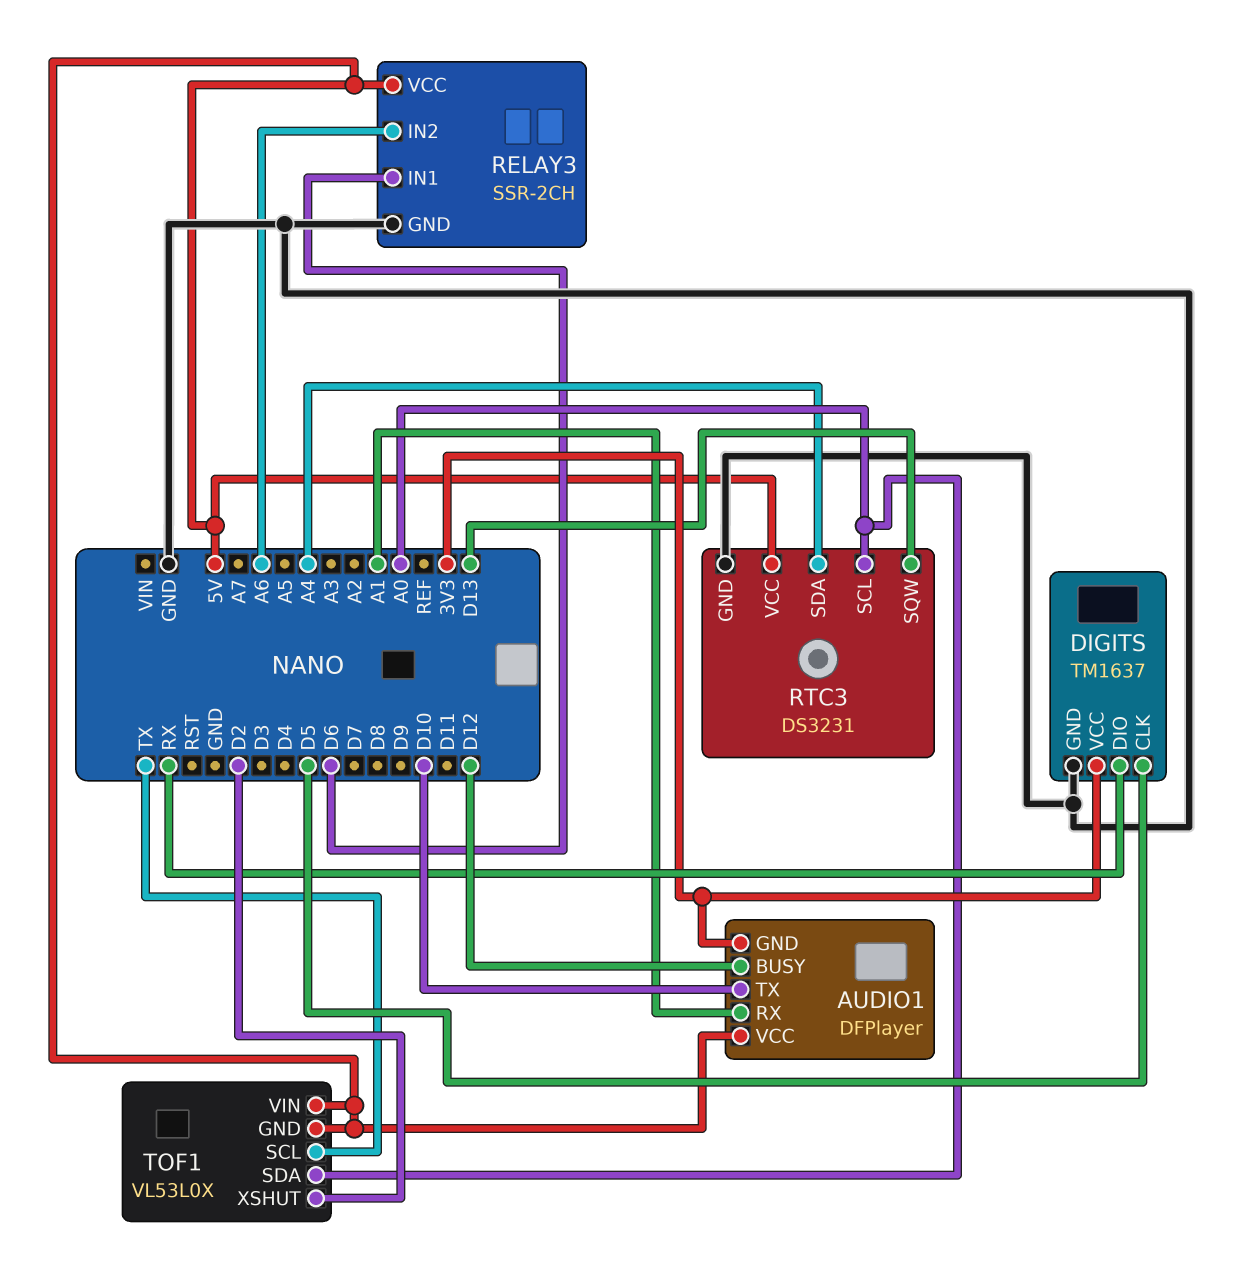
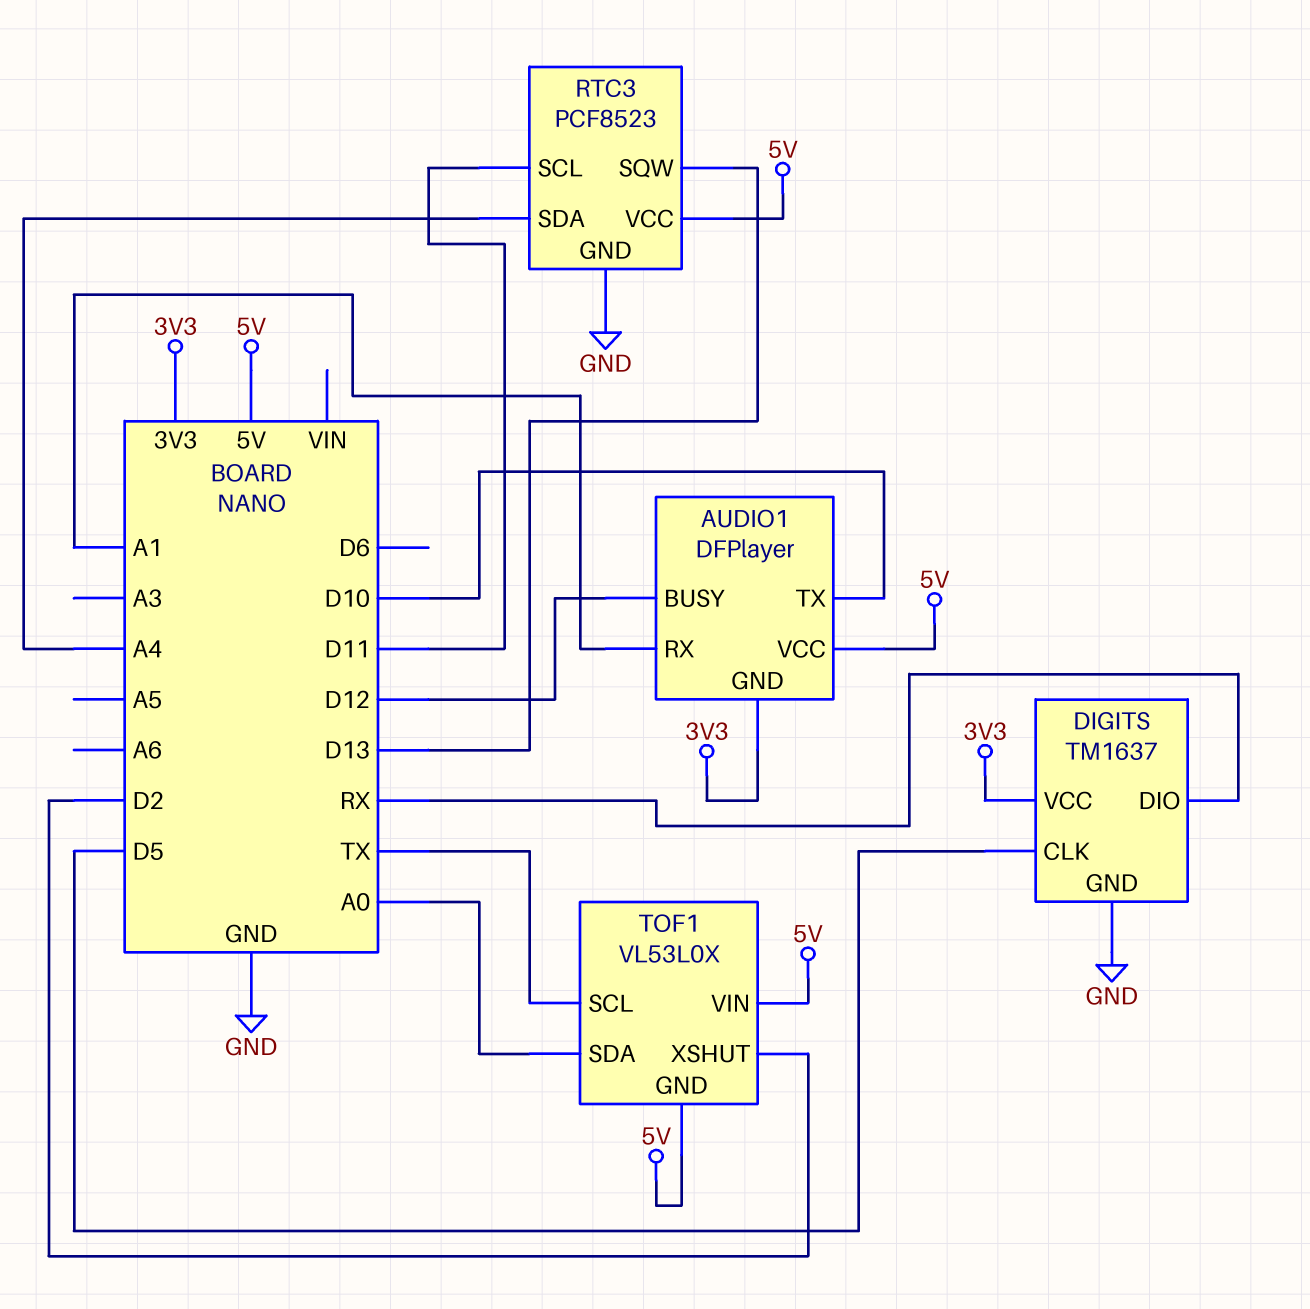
RELAY3: SSR-2CH -> none
RELAY3 pin GND: GND -> none
RELAY3 pin IN1: D6 -> none
RELAY3 pin IN2: A6 -> none
RELAY3 pin VCC: 5V -> none
RTC3: DS3231 -> PCF8523
RTC3 pin SCL: A0 -> D11

